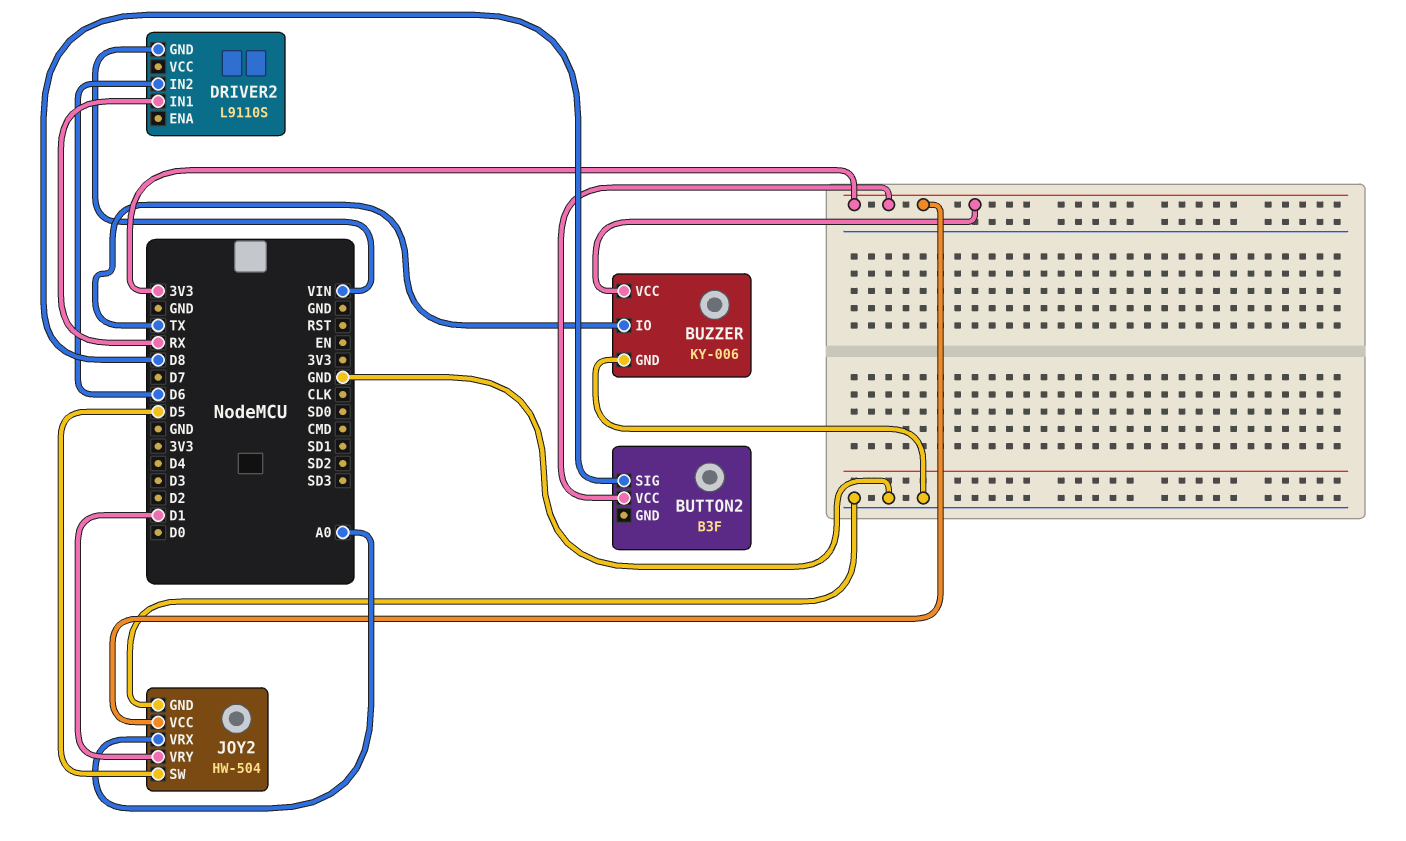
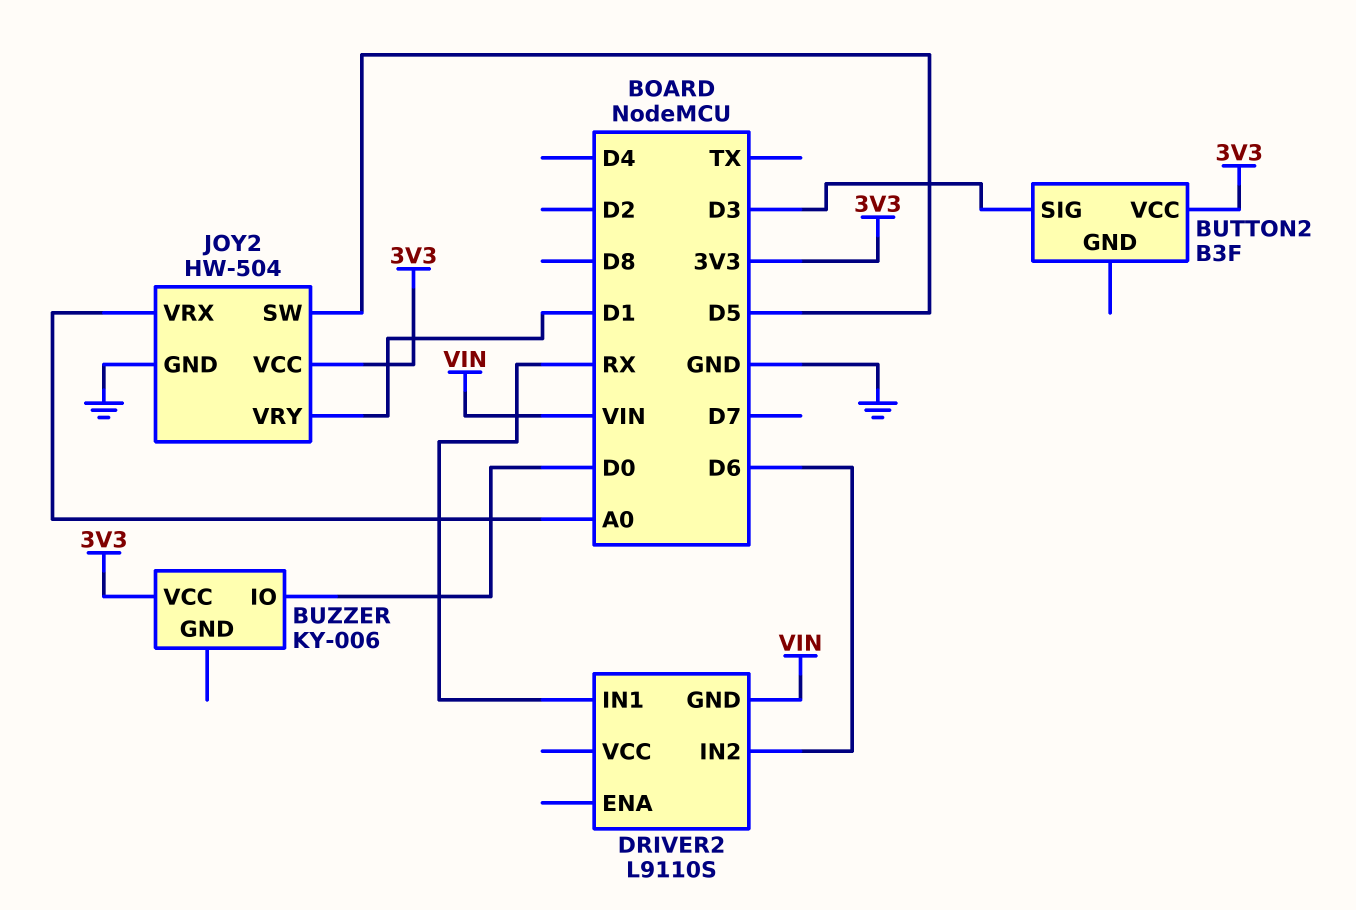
BUTTON2 pin SIG: D8 -> D3
BUZZER pin GND: GND -> none
BUZZER pin IO: TX -> D0

